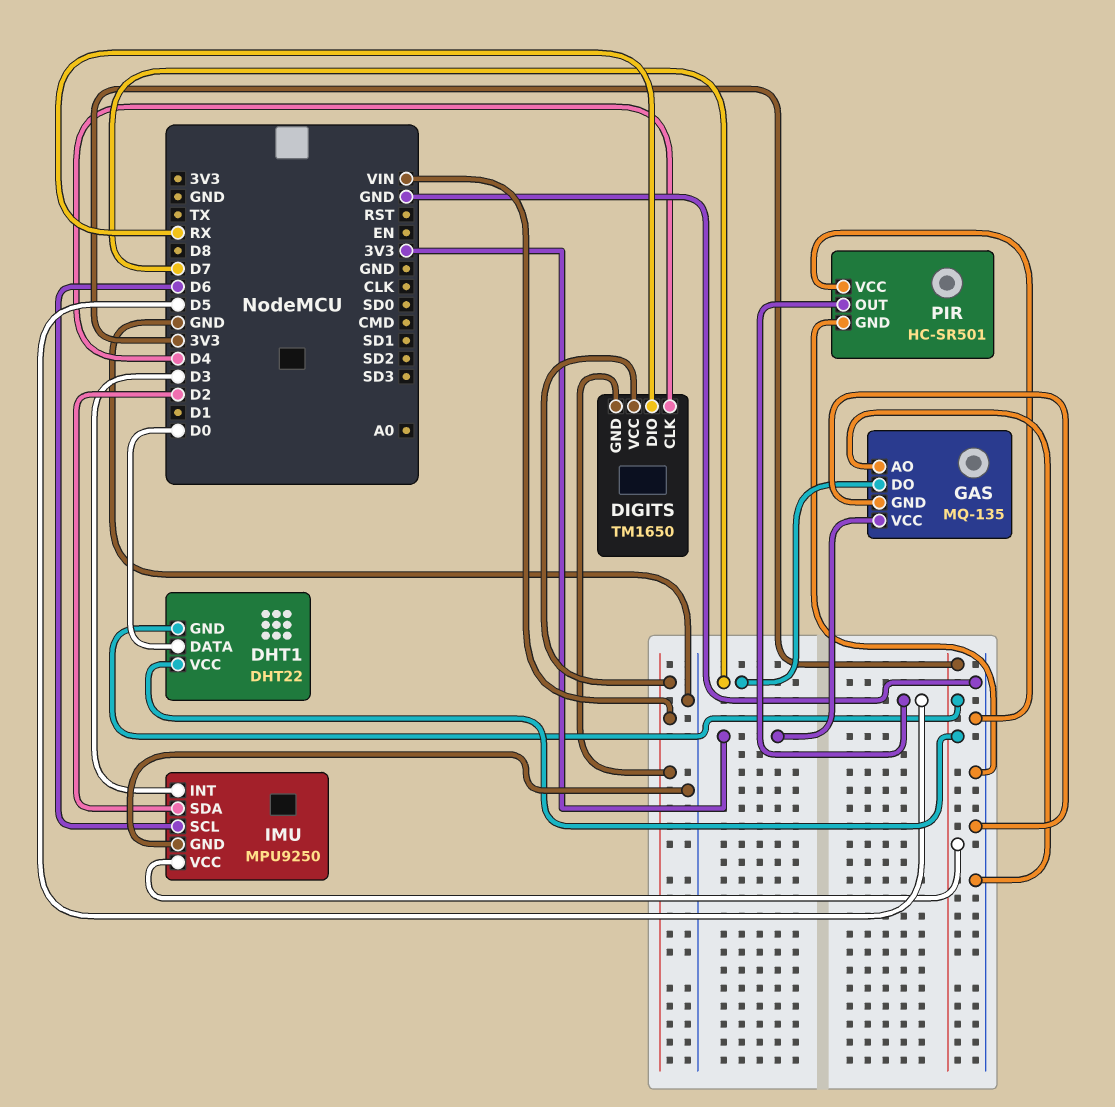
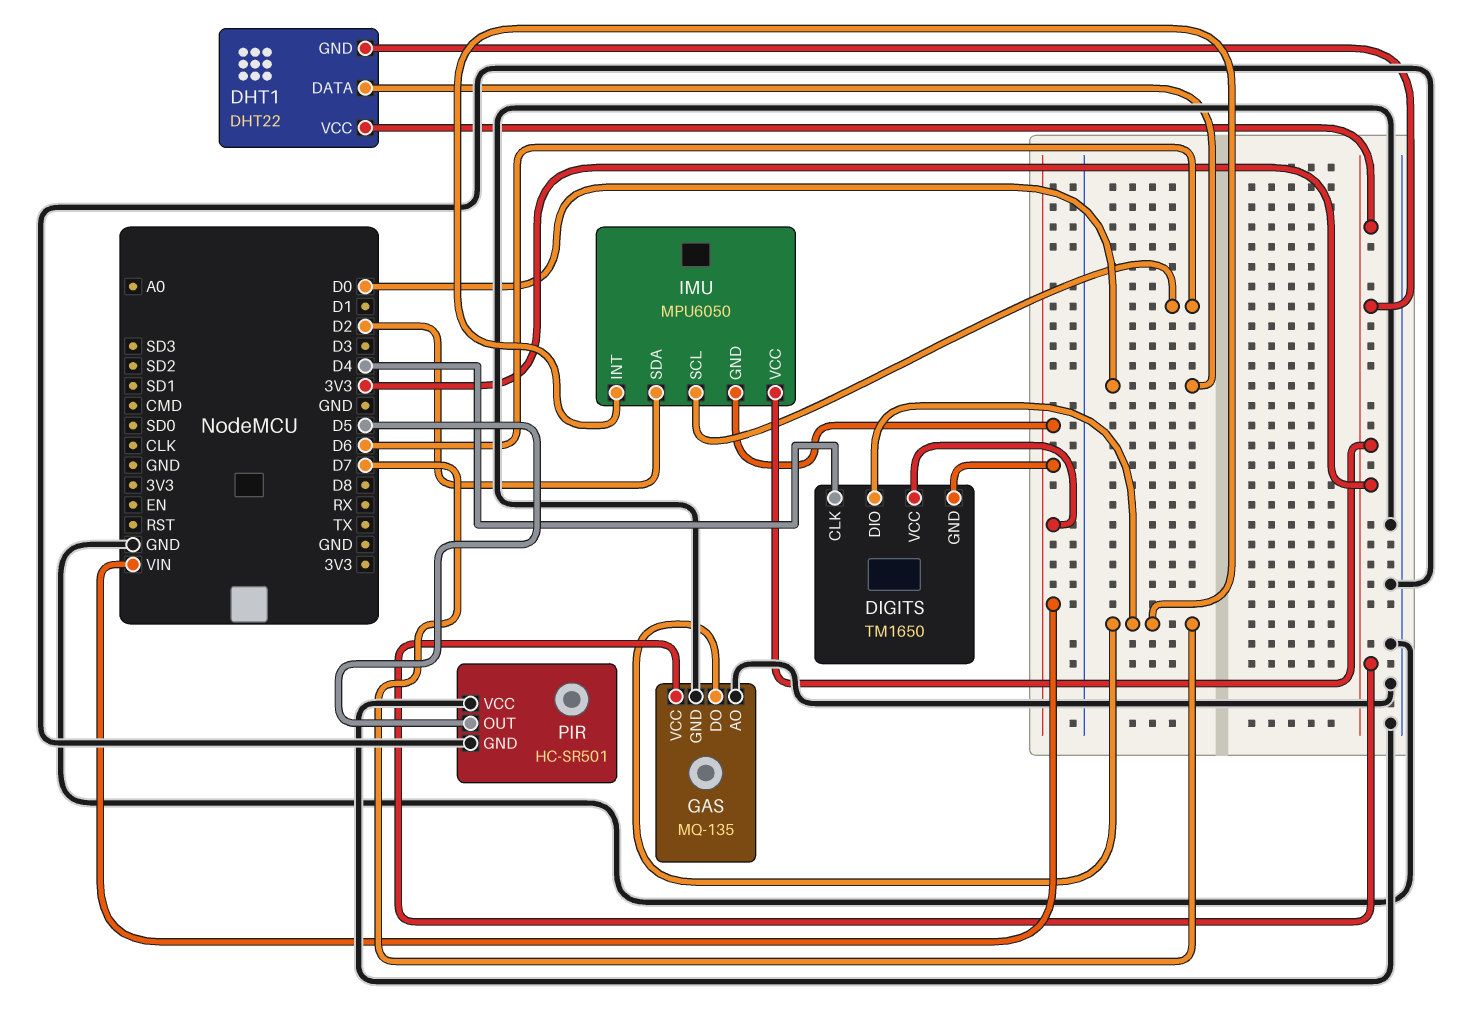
DIGITS pin DIO: RX -> D7
IMU: MPU9250 -> MPU6050
IMU pin GND: GND -> VIN
IMU pin INT: D3 -> D7

